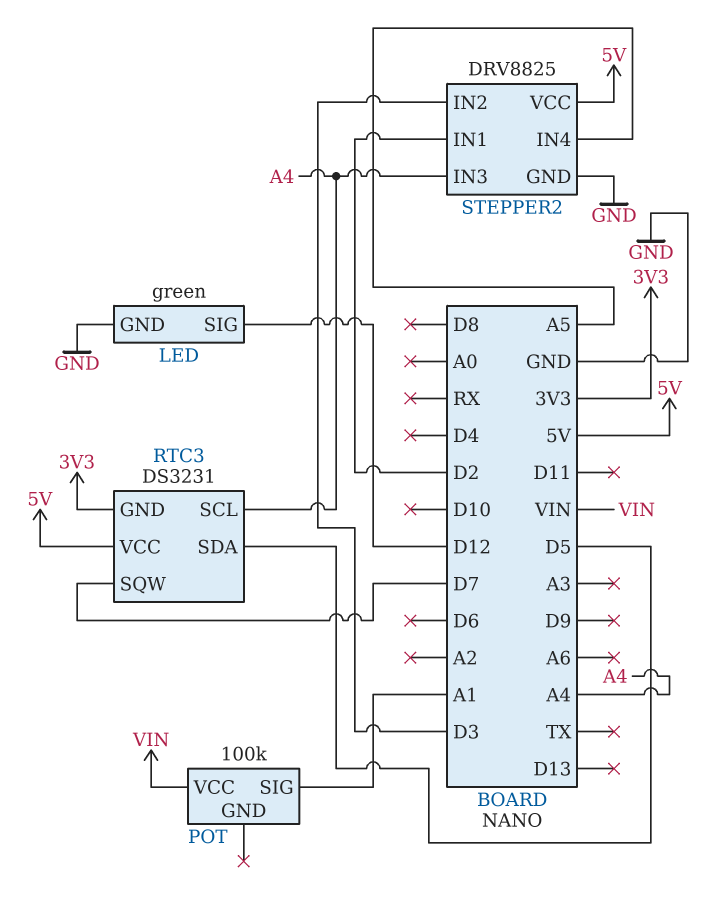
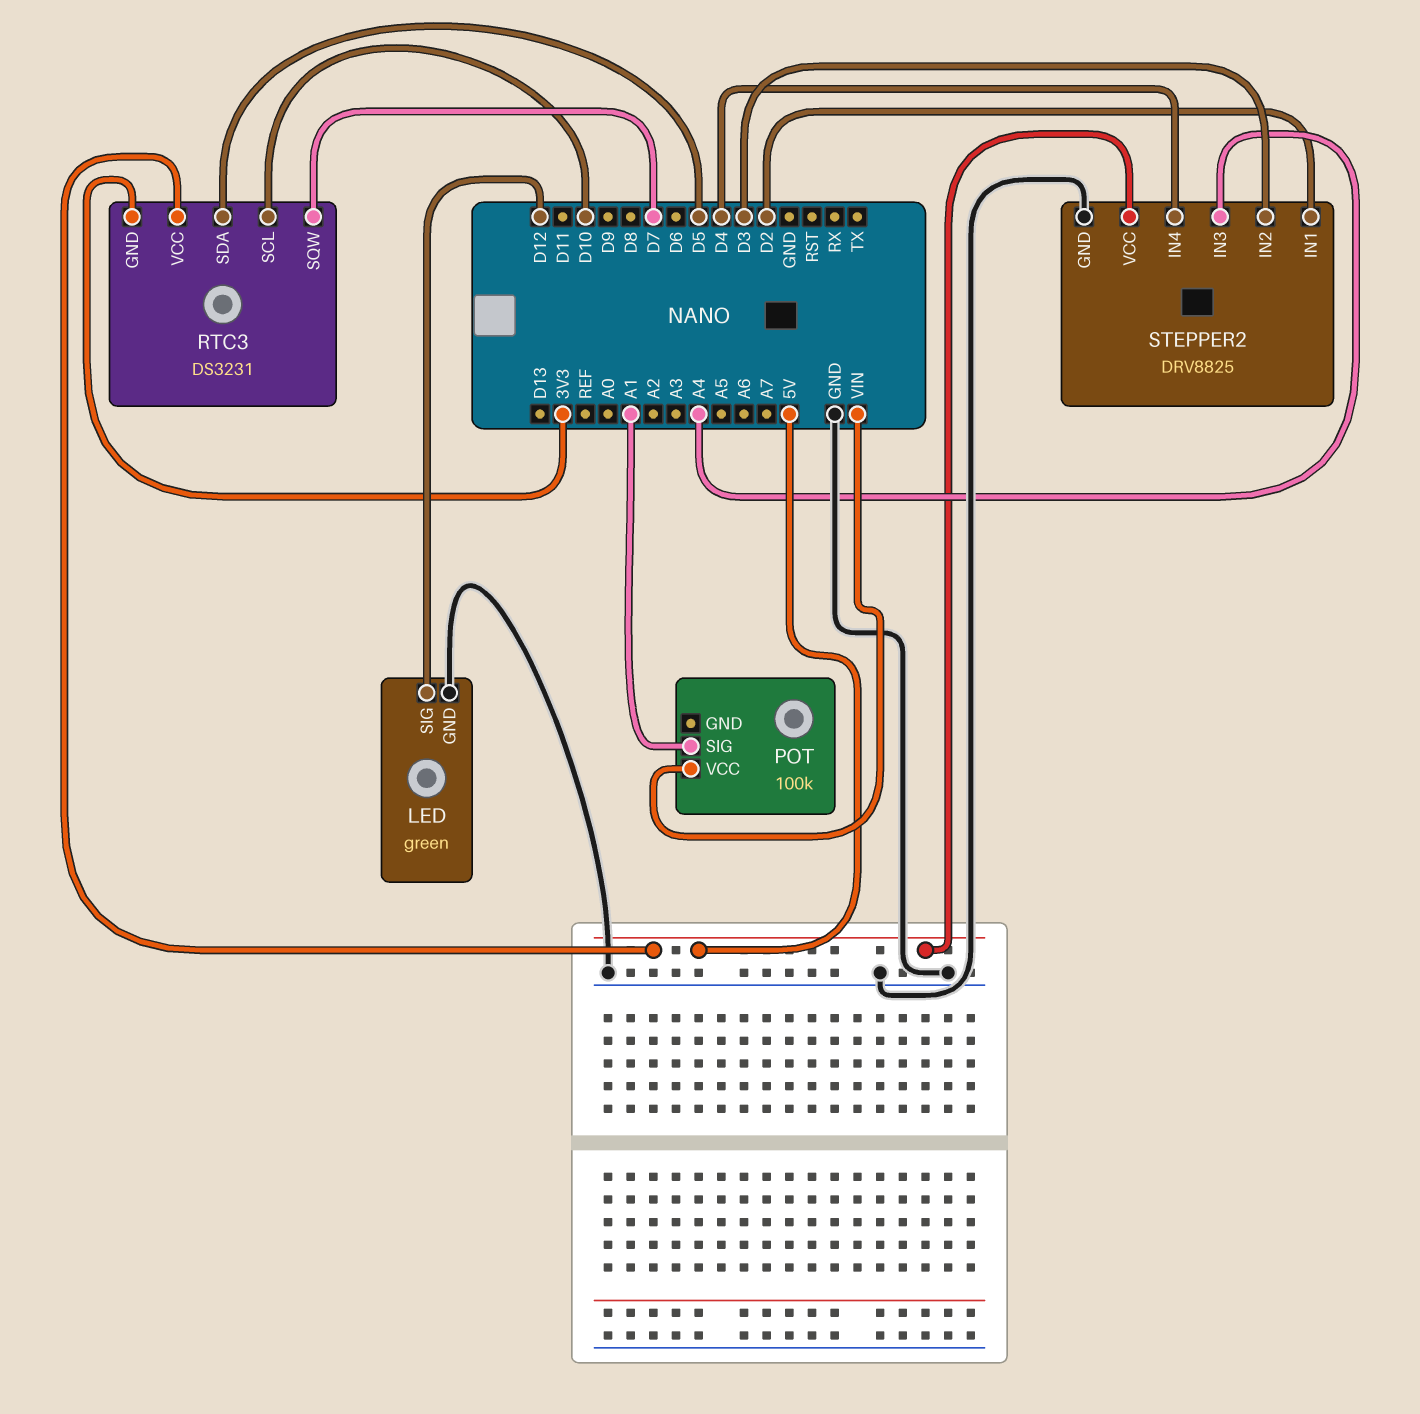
RTC3 pin SCL: A4 -> D10
STEPPER2 pin IN4: A5 -> D4

